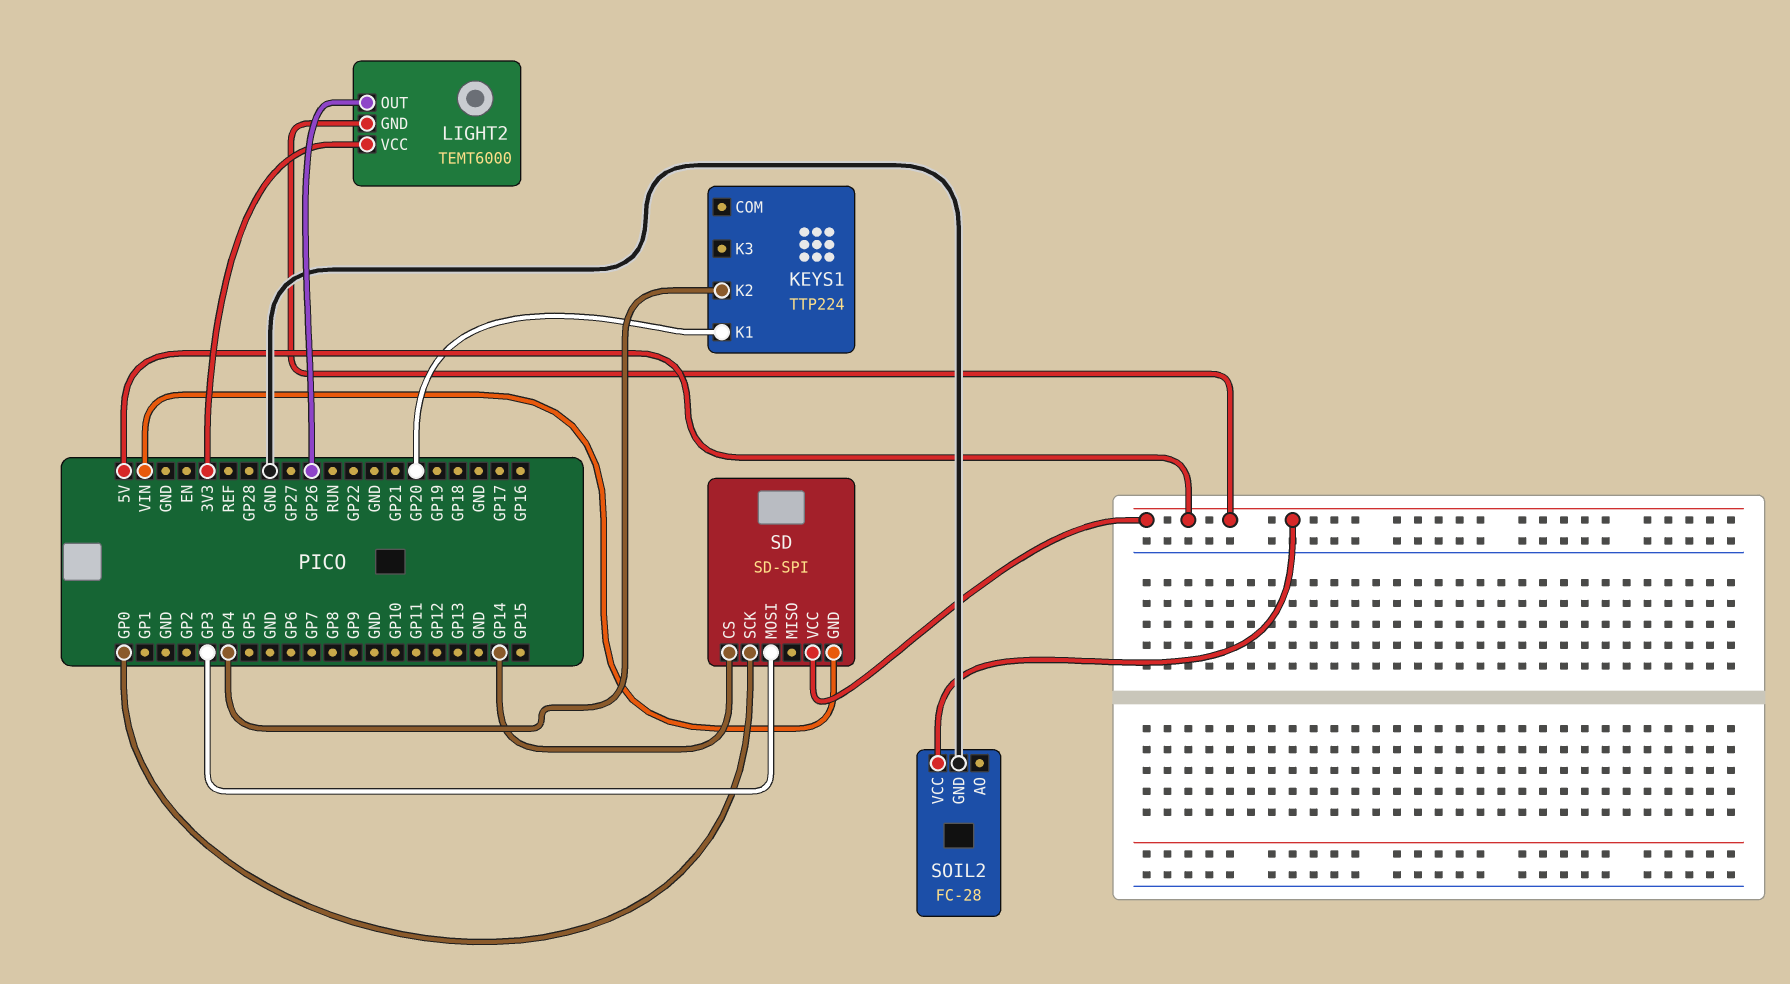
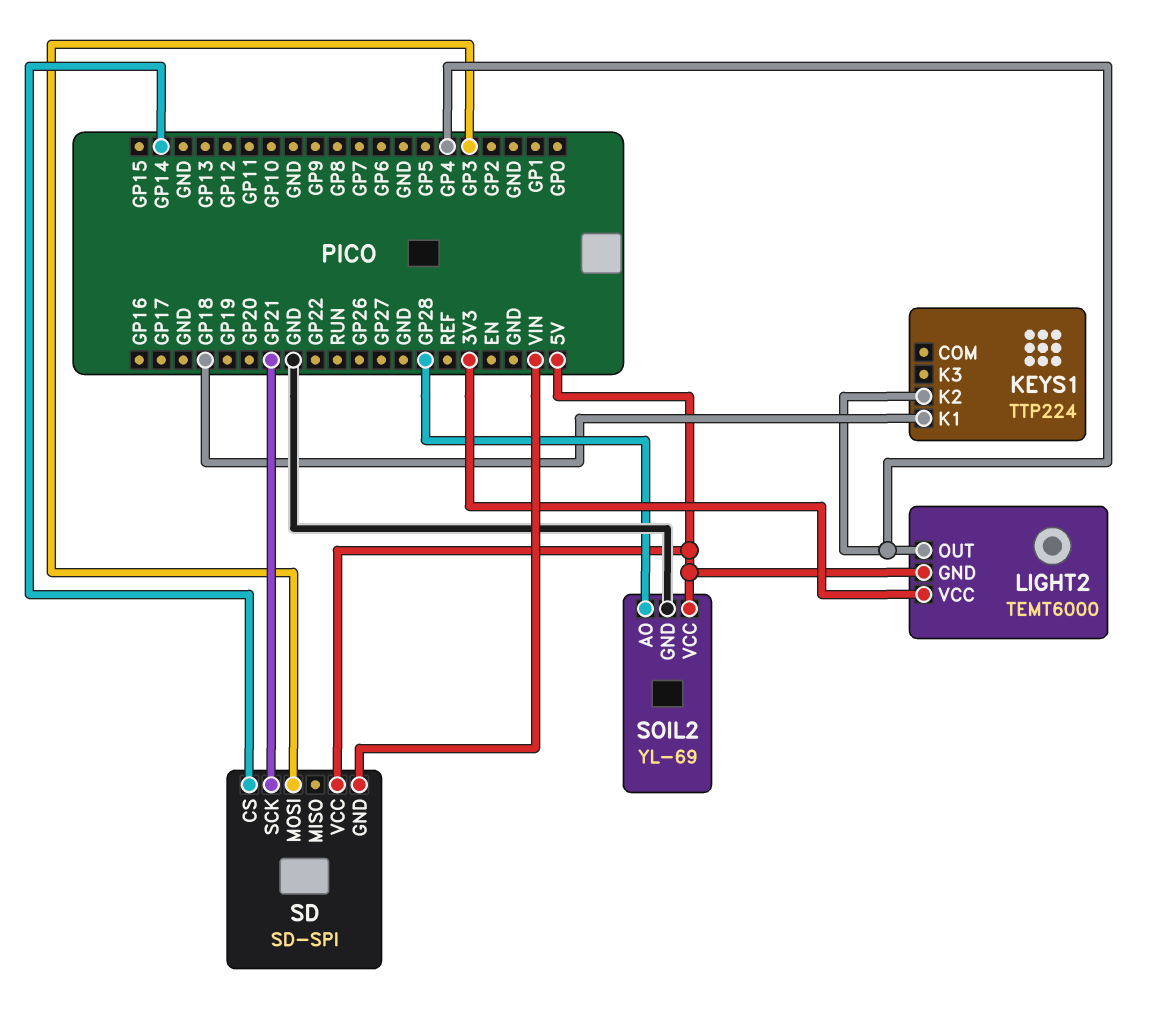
KEYS1 pin K1: GP20 -> GP18
LIGHT2 pin OUT: GP26 -> GP4
SD pin SCK: GP0 -> GP21
SOIL2: FC-28 -> YL-69
SOIL2 pin AO: none -> GP28

